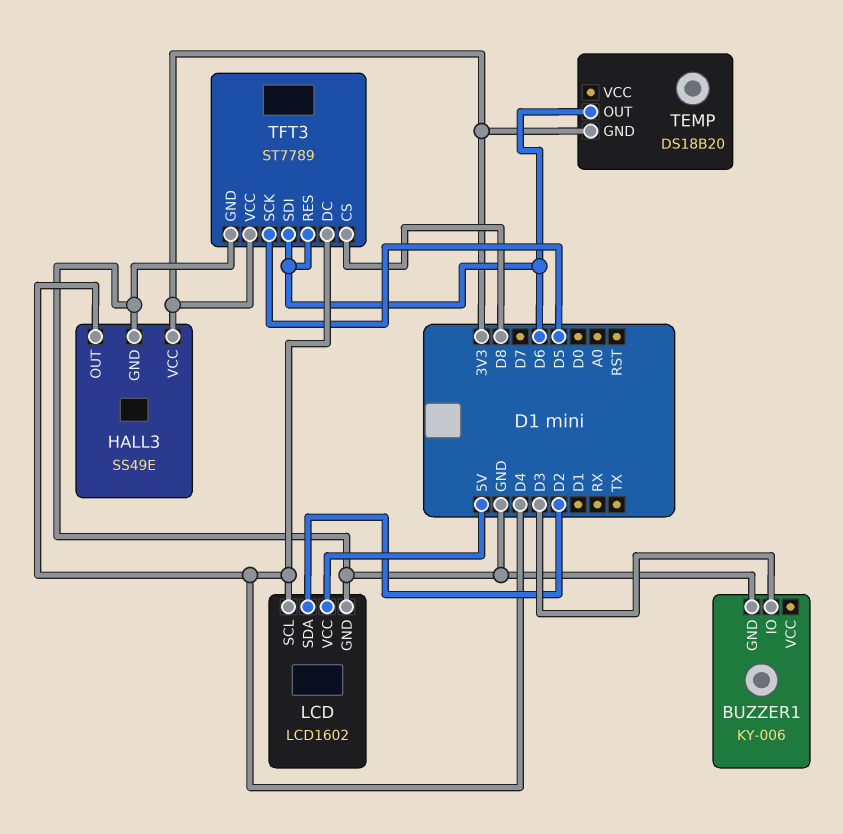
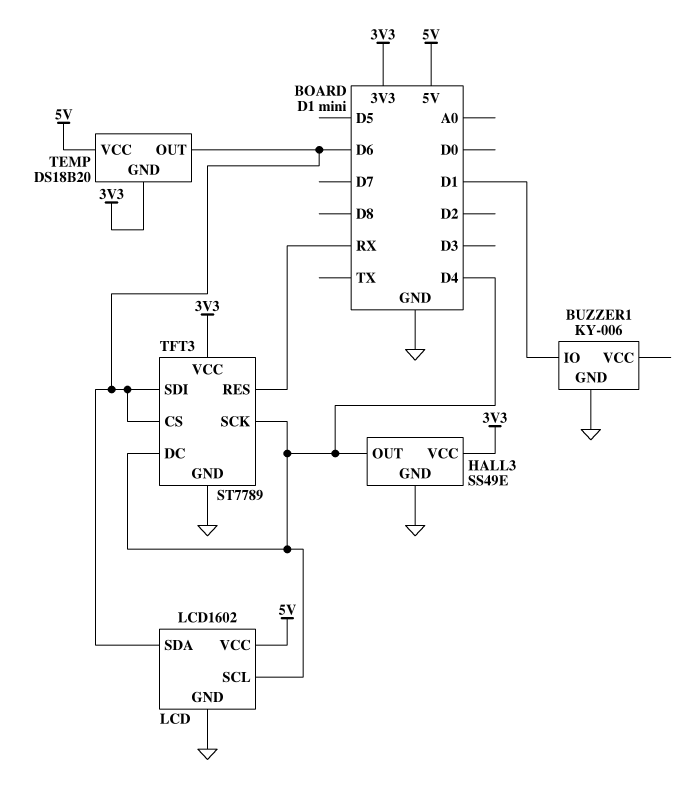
BUZZER1 pin IO: D3 -> D1
LCD pin SDA: D2 -> D6
TEMP pin VCC: none -> 5V
TFT3 pin CS: D8 -> D6
TFT3 pin RES: D6 -> RX
TFT3 pin SCK: D5 -> D4

